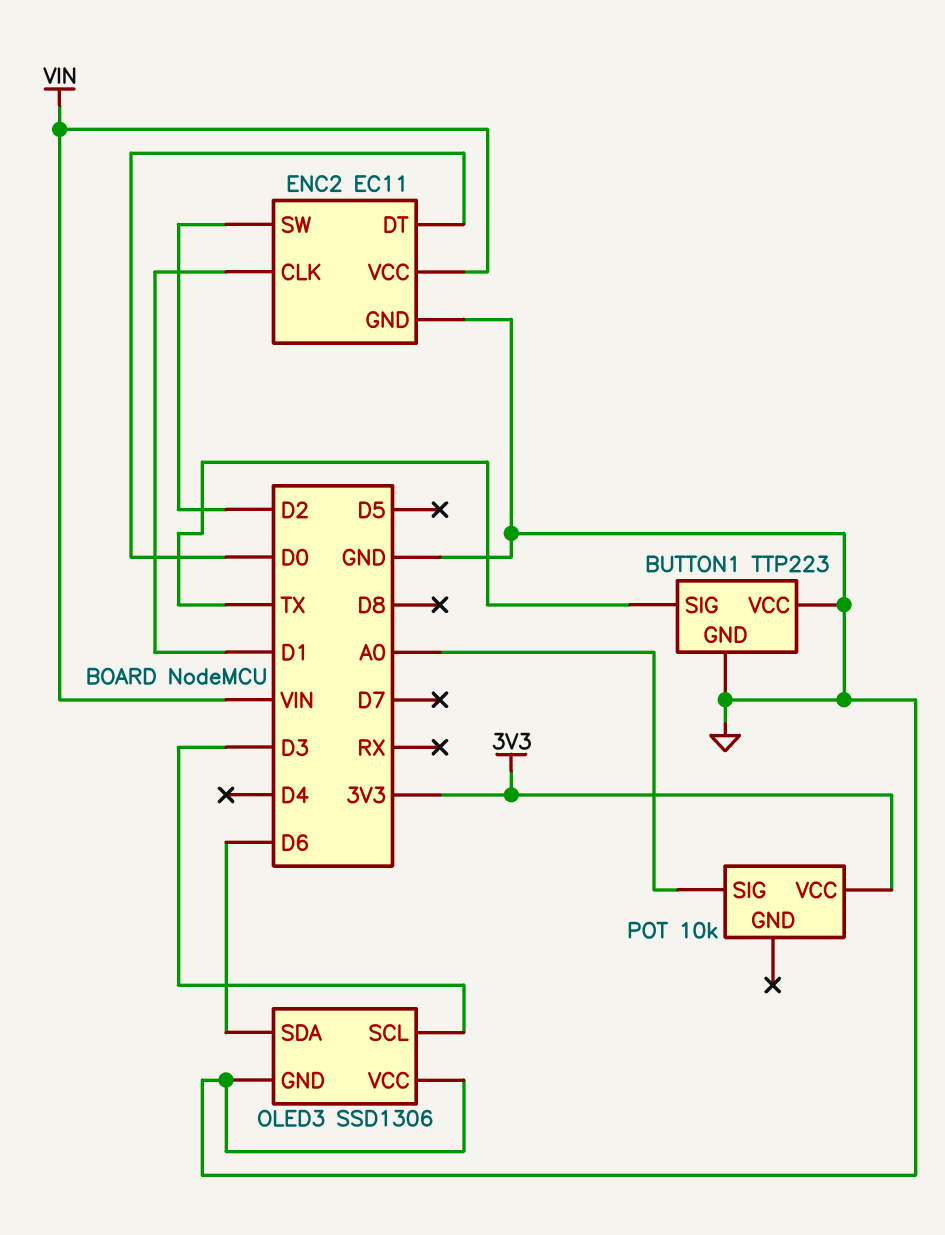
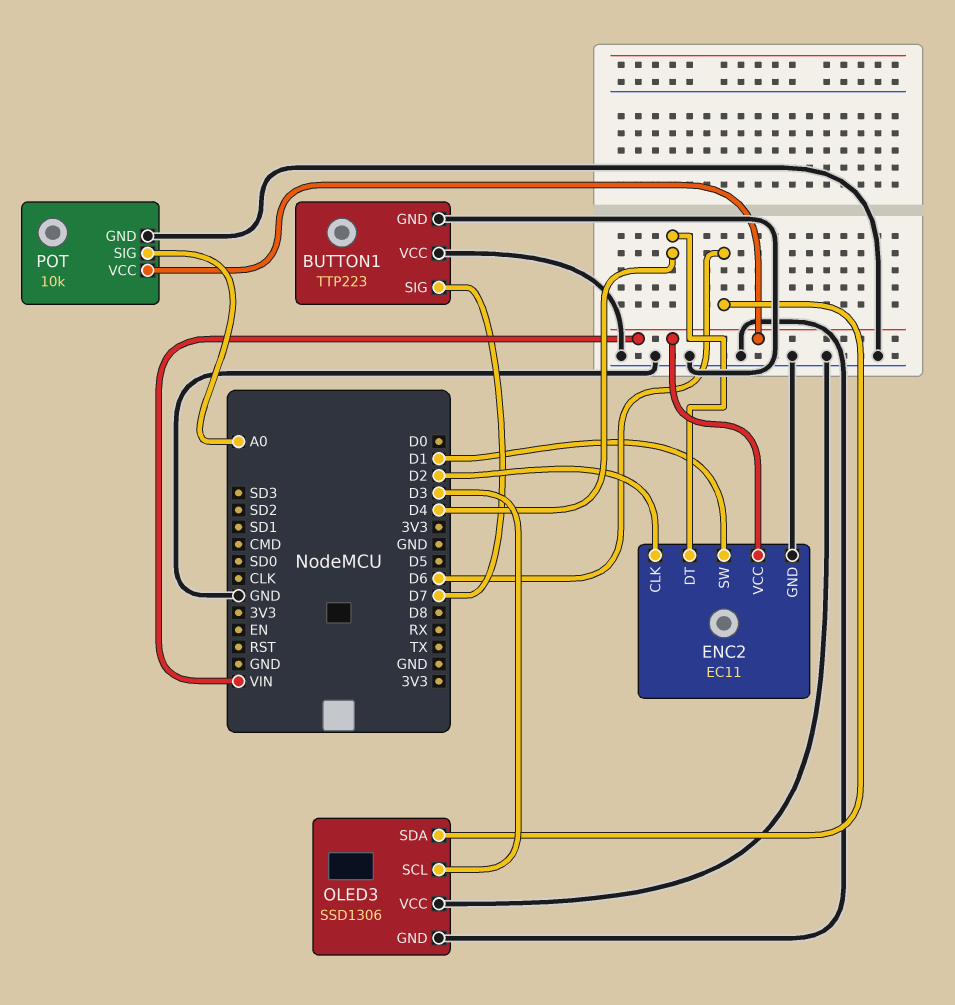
BUTTON1 pin SIG: TX -> D7
ENC2 pin CLK: D1 -> D2
ENC2 pin DT: D0 -> D4
ENC2 pin SW: D2 -> D1
POT pin GND: none -> GND
POT pin VCC: 3V3 -> VIN

